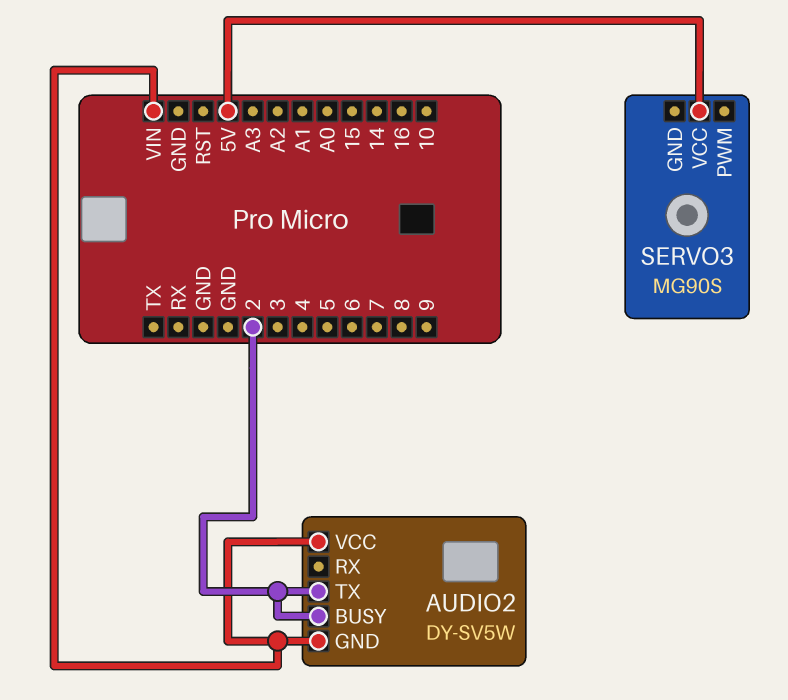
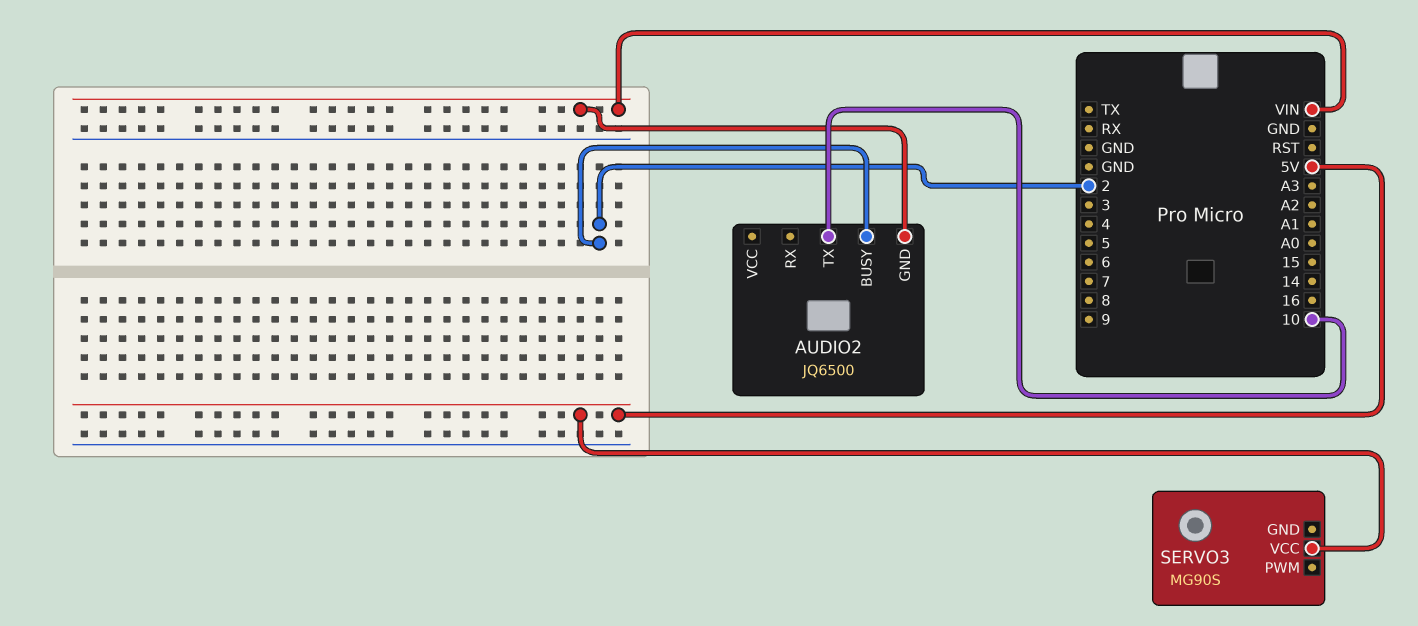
AUDIO2: DY-SV5W -> JQ6500
AUDIO2 pin TX: 2 -> 10
AUDIO2 pin VCC: VIN -> none

